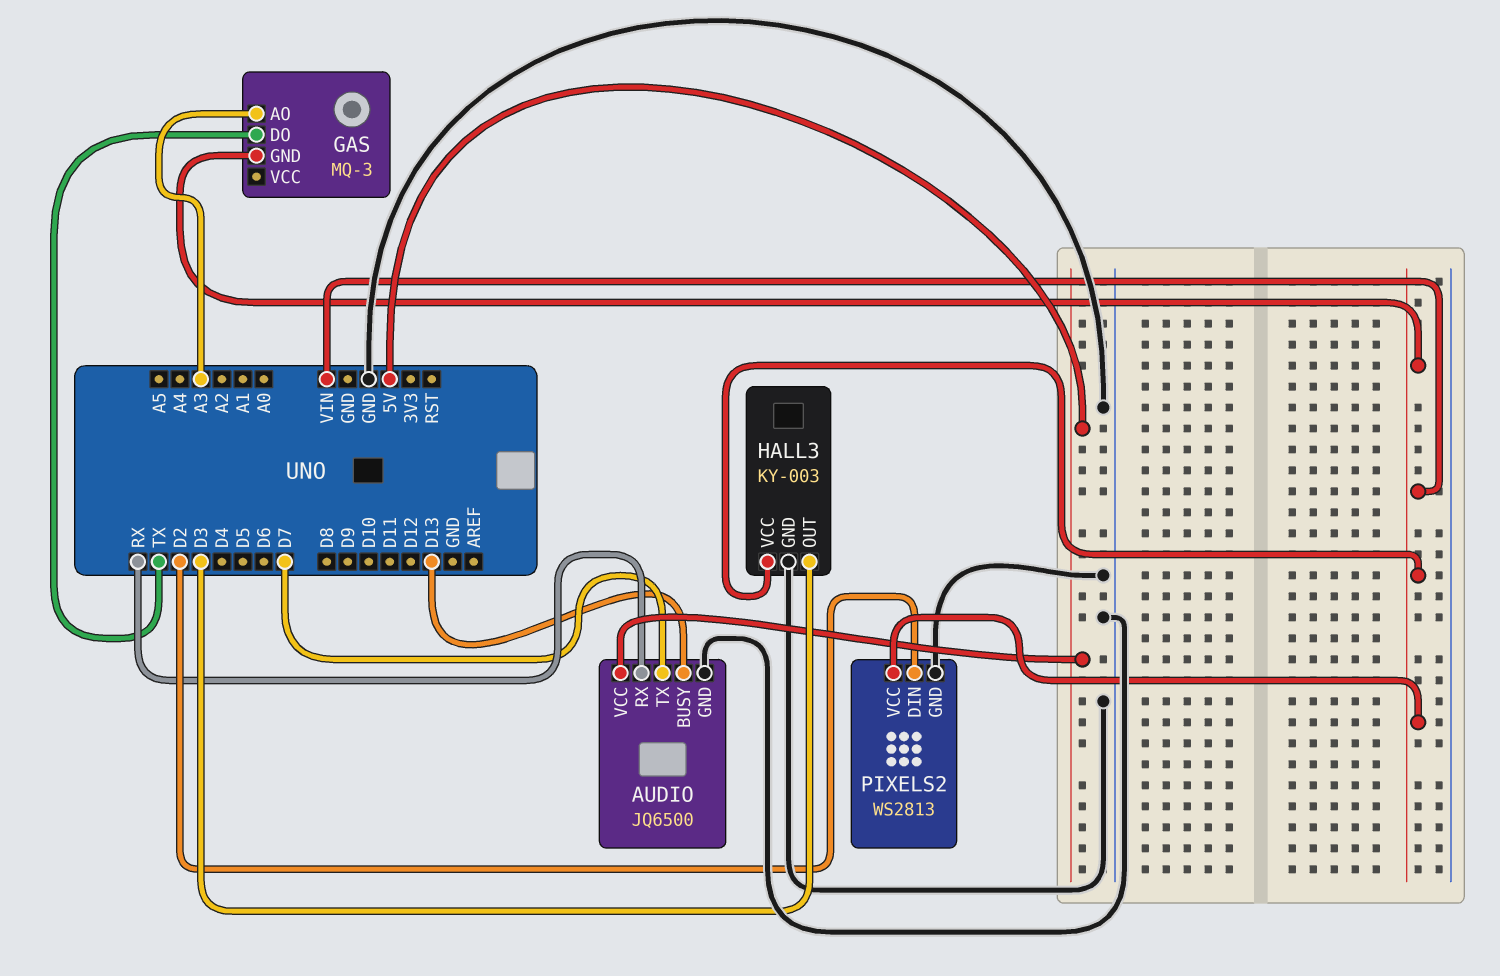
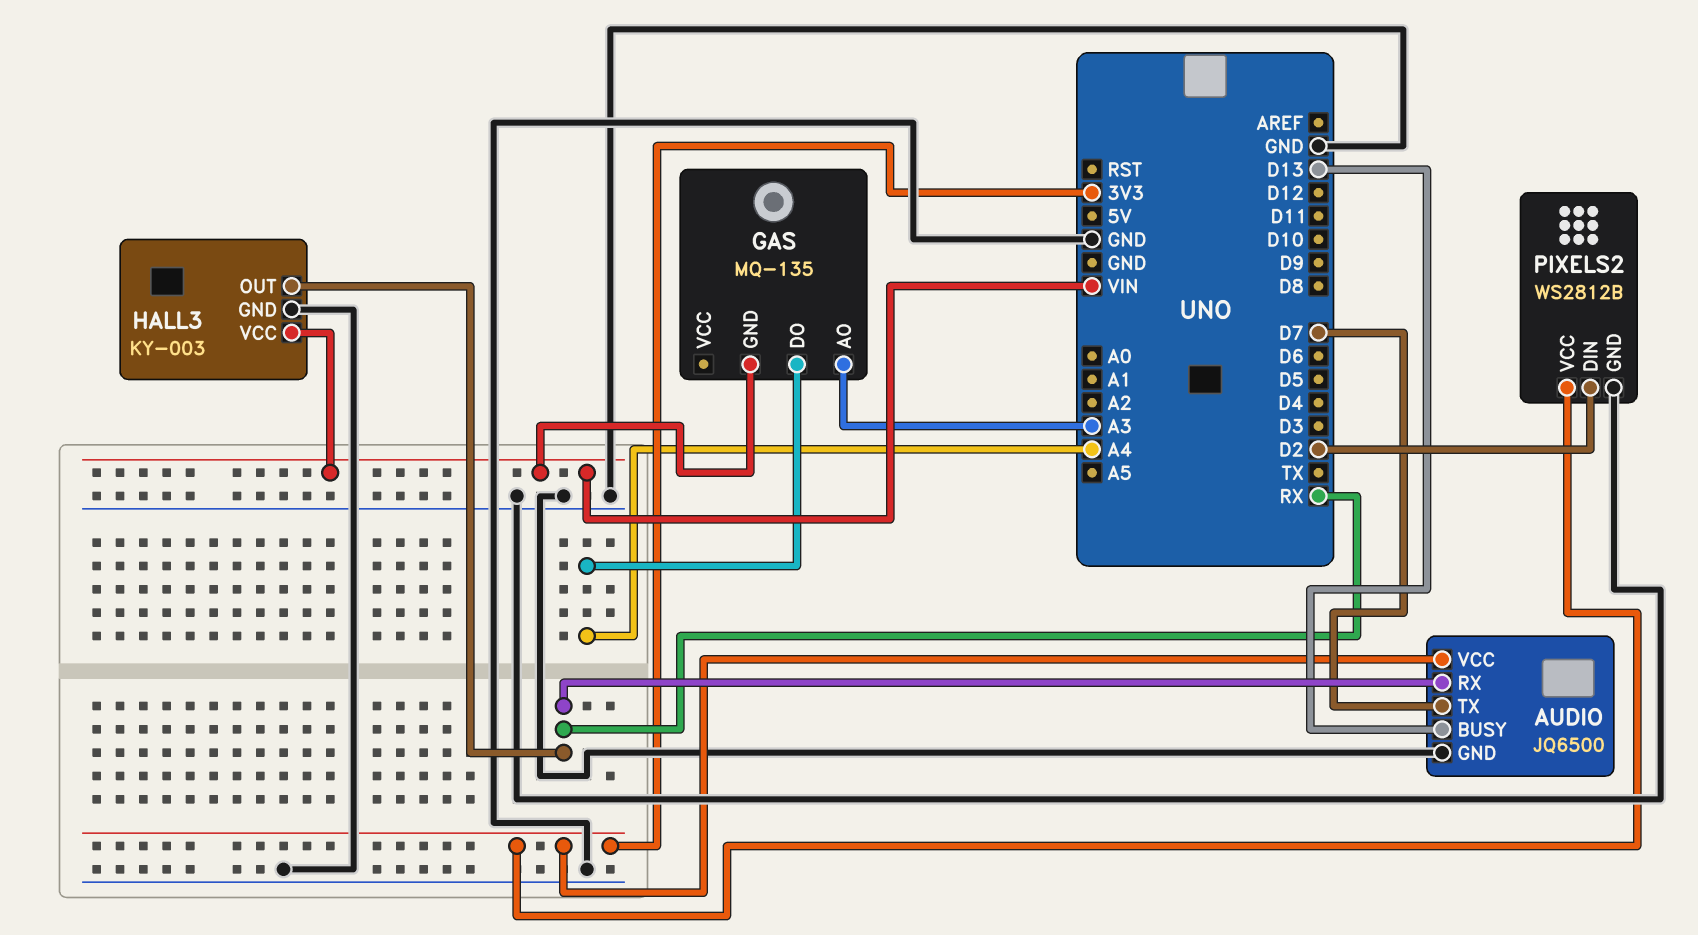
AUDIO pin VCC: 5V -> 3V3
GAS: MQ-3 -> MQ-135
GAS pin DO: TX -> A4
HALL3 pin OUT: D3 -> RX
PIXELS2: WS2813 -> WS2812B
PIXELS2 pin VCC: VIN -> 3V3

